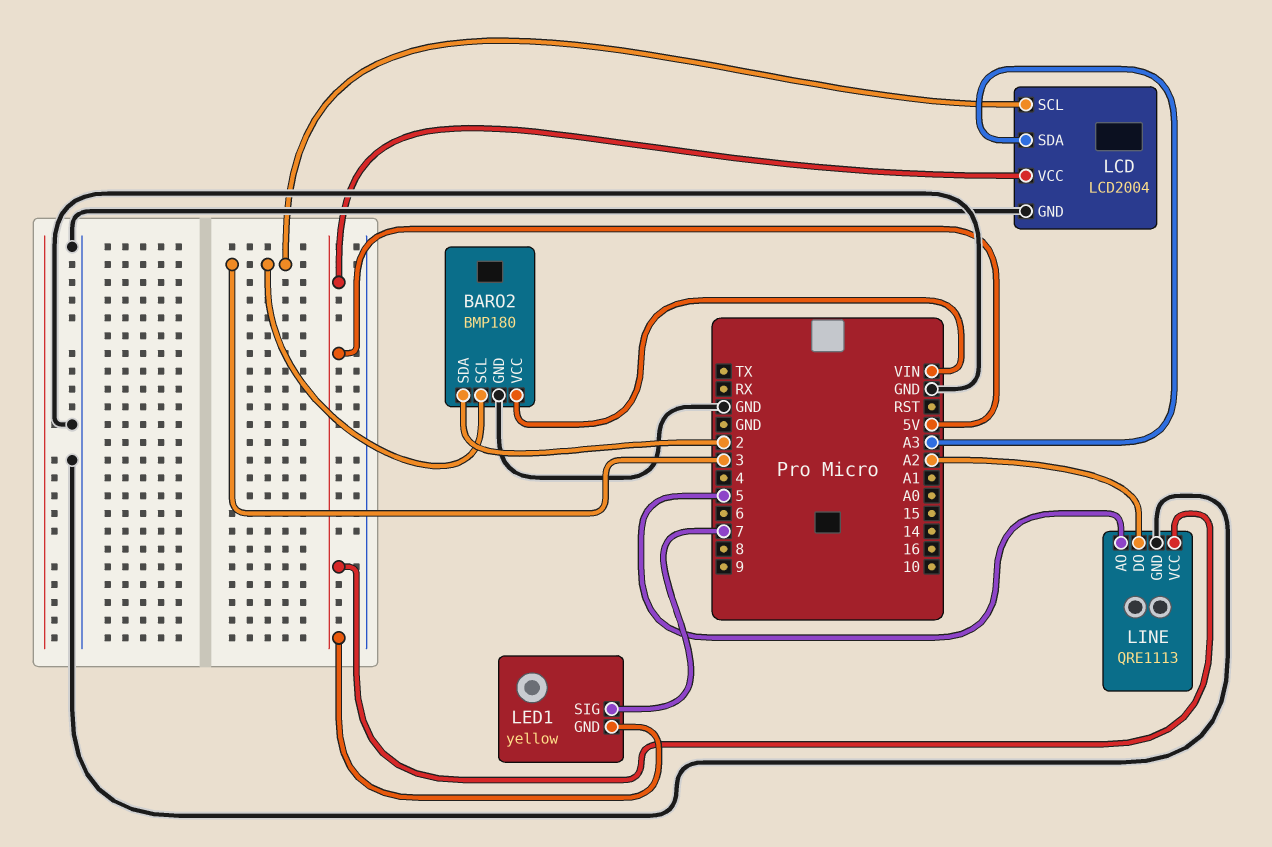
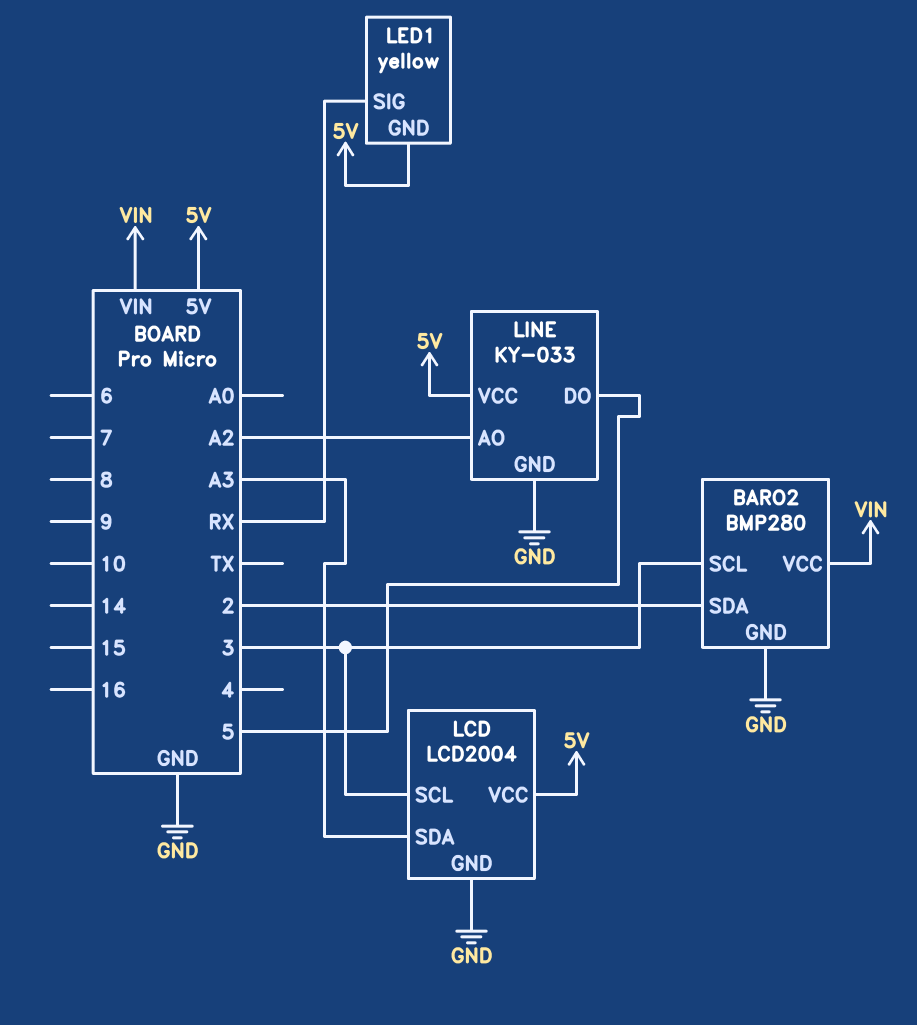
BARO2: BMP180 -> BMP280
LED1 pin SIG: 7 -> RX
LINE: QRE1113 -> KY-033
LINE pin AO: 5 -> A2
LINE pin DO: A2 -> 5

